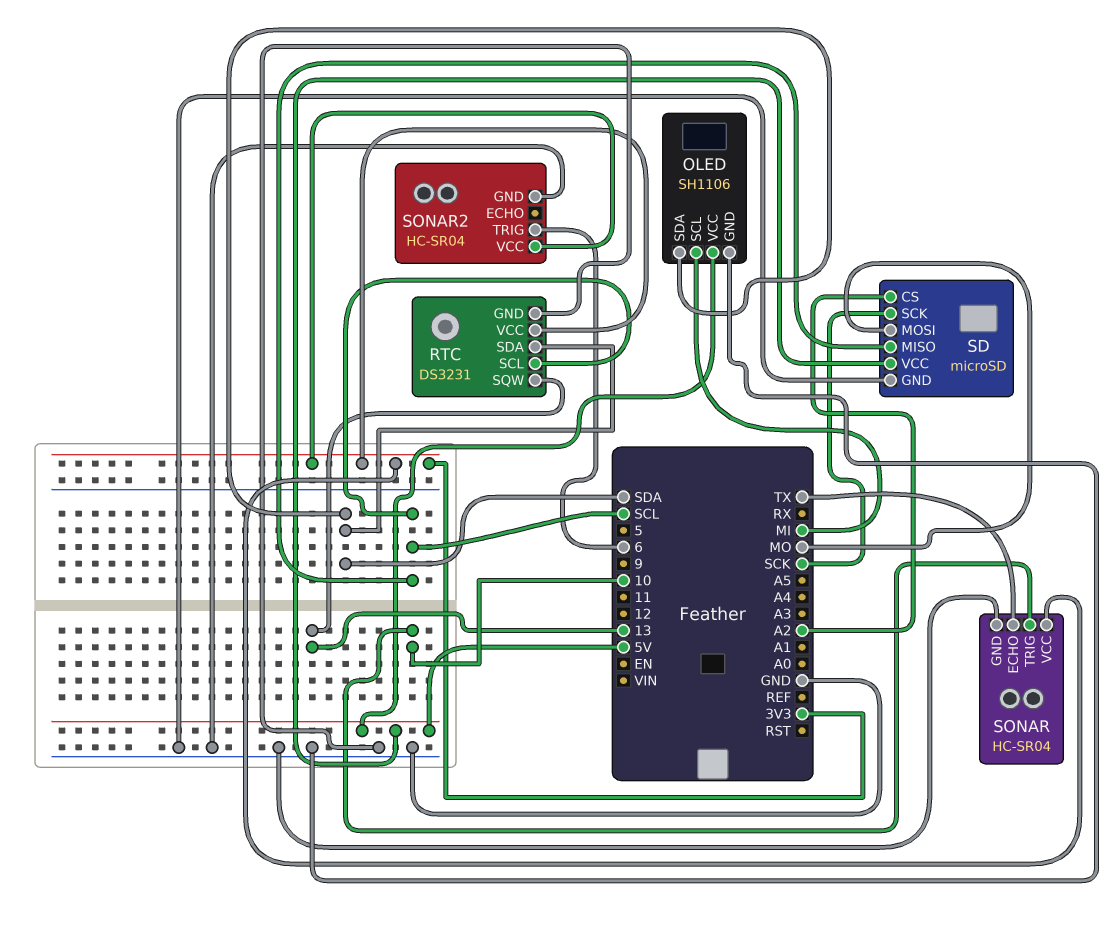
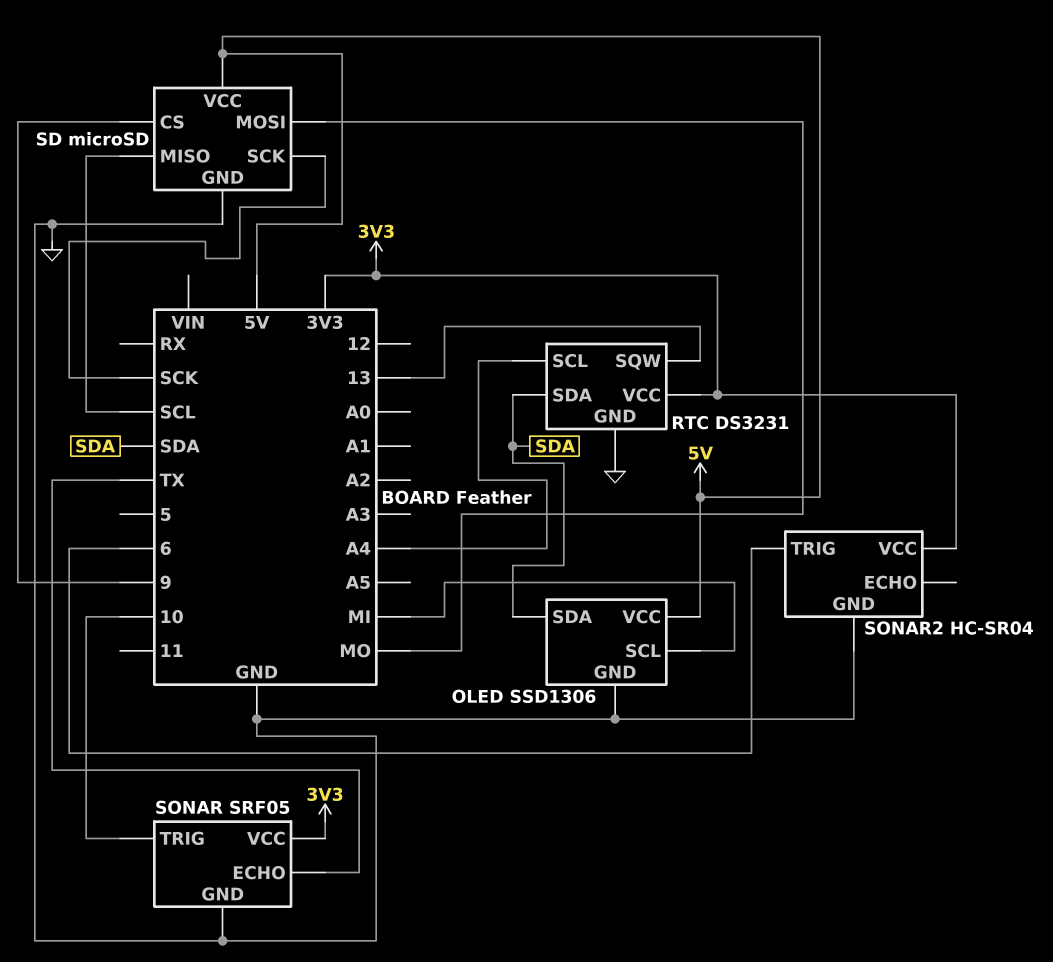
OLED: SH1106 -> SSD1306
RTC pin SCL: SCL -> A4
SD pin CS: A2 -> 9
SONAR: HC-SR04 -> SRF05

